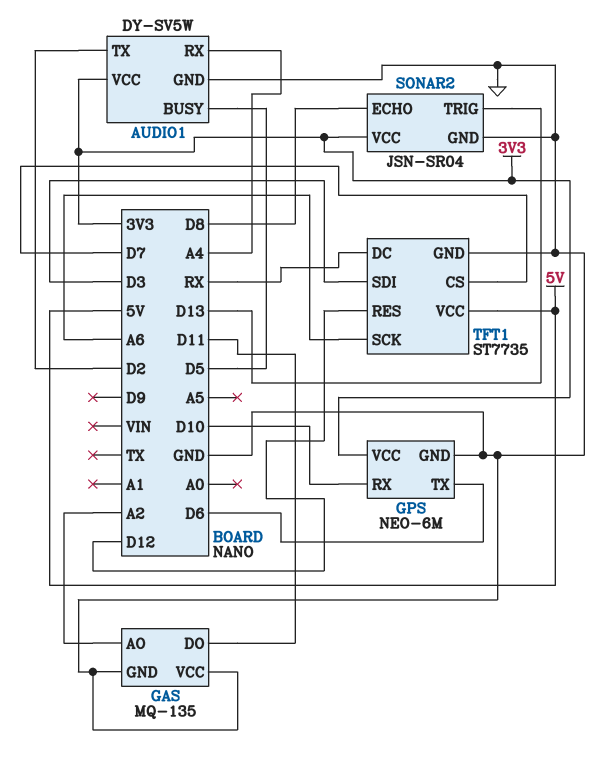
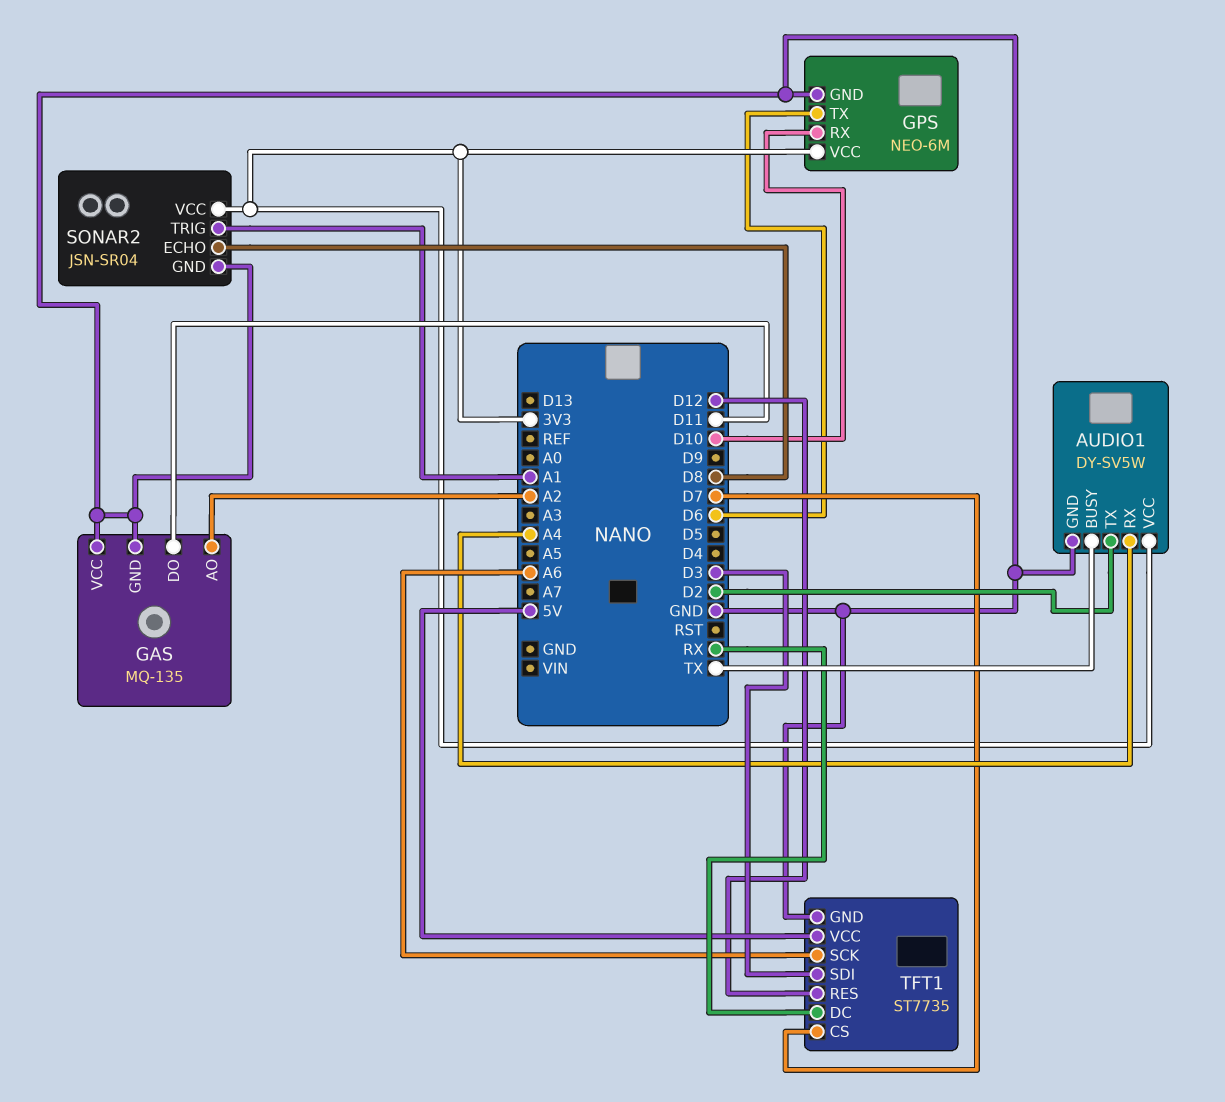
AUDIO1 pin BUSY: D5 -> TX
SONAR2 pin TRIG: D13 -> A1

